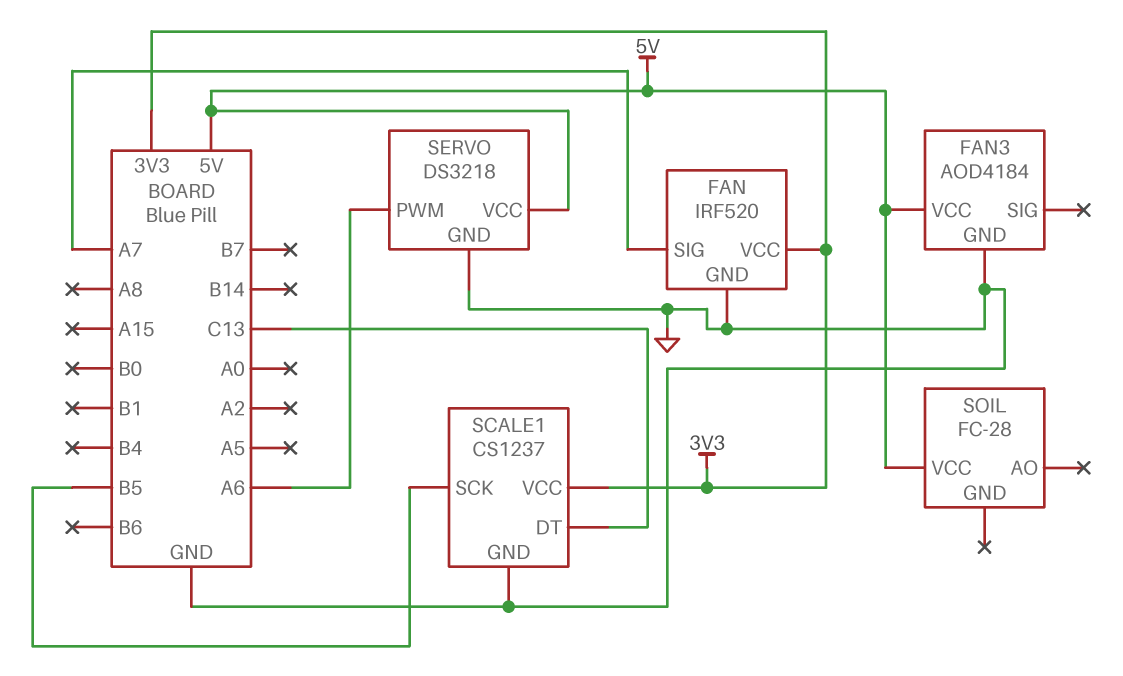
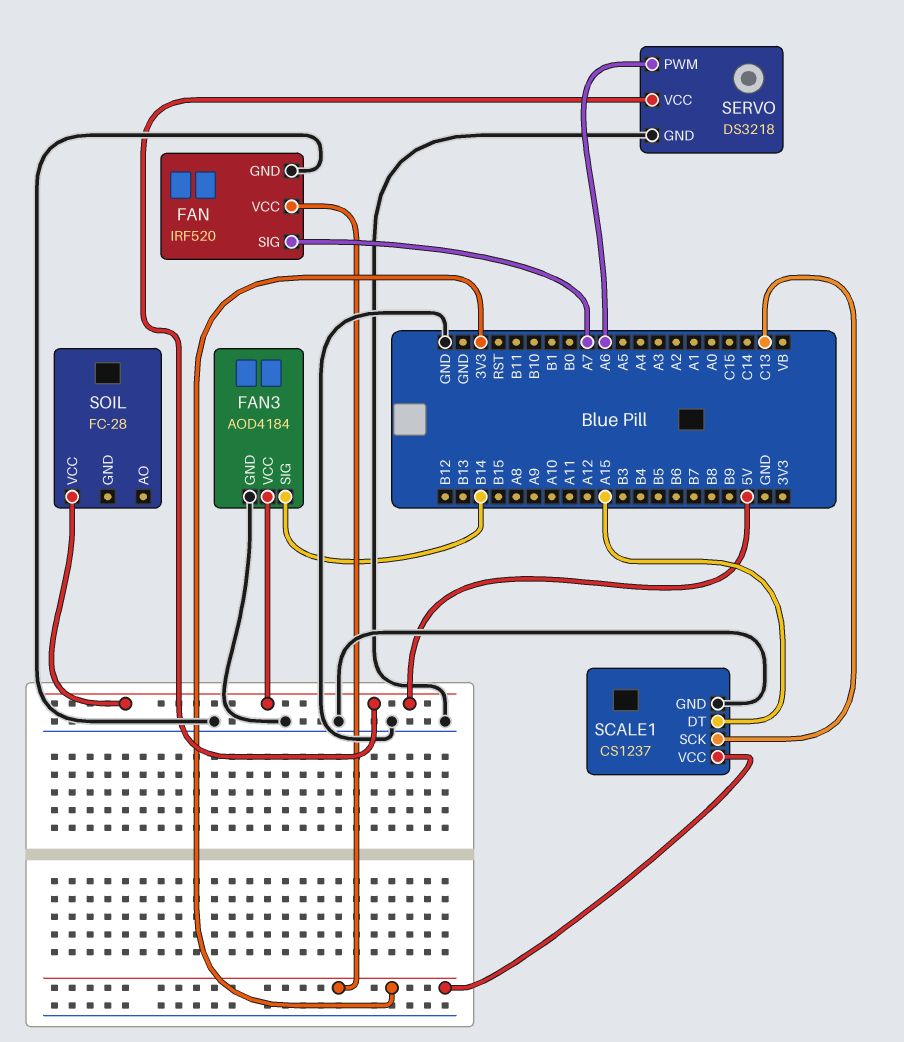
FAN3 pin SIG: none -> B14
SCALE1 pin DT: C13 -> A15
SCALE1 pin SCK: B5 -> C13

